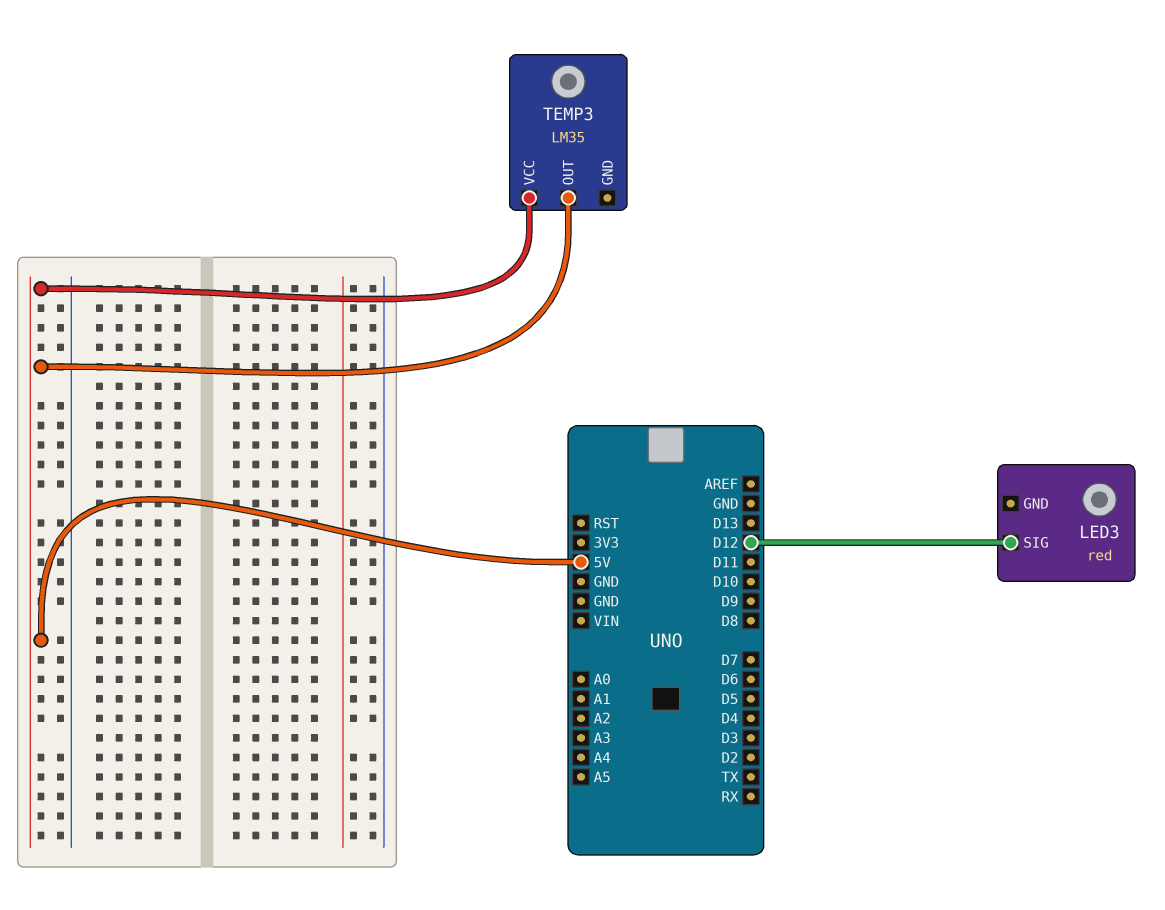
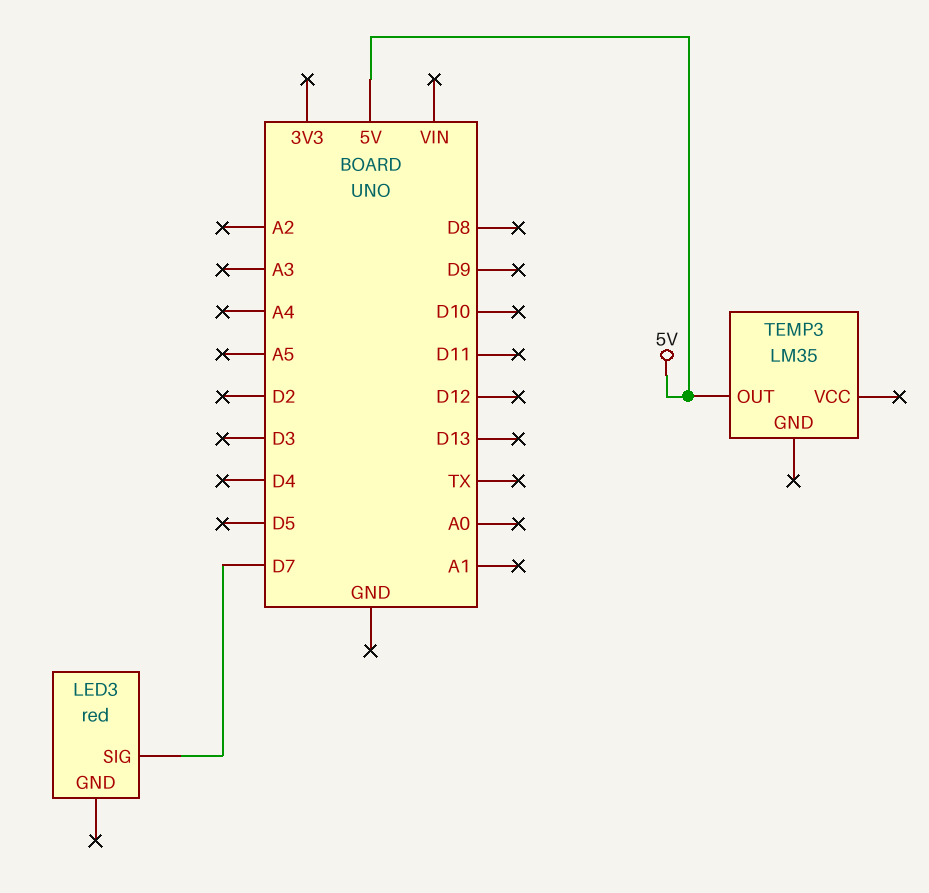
LED3 pin SIG: D12 -> D7
TEMP3 pin VCC: 5V -> none

